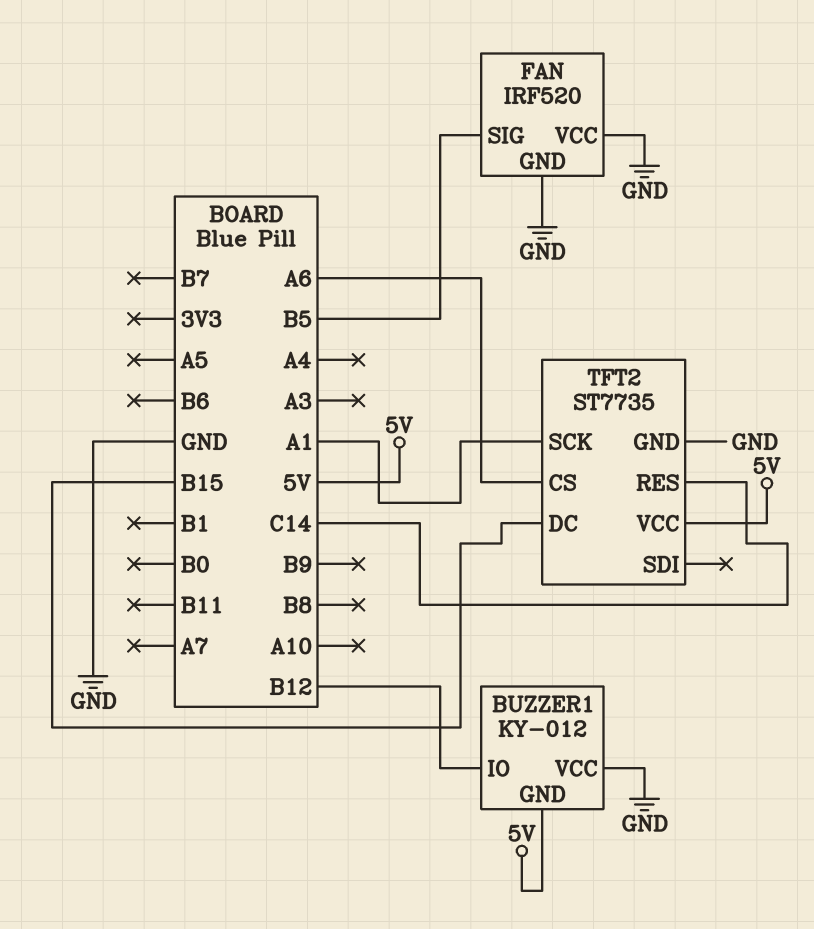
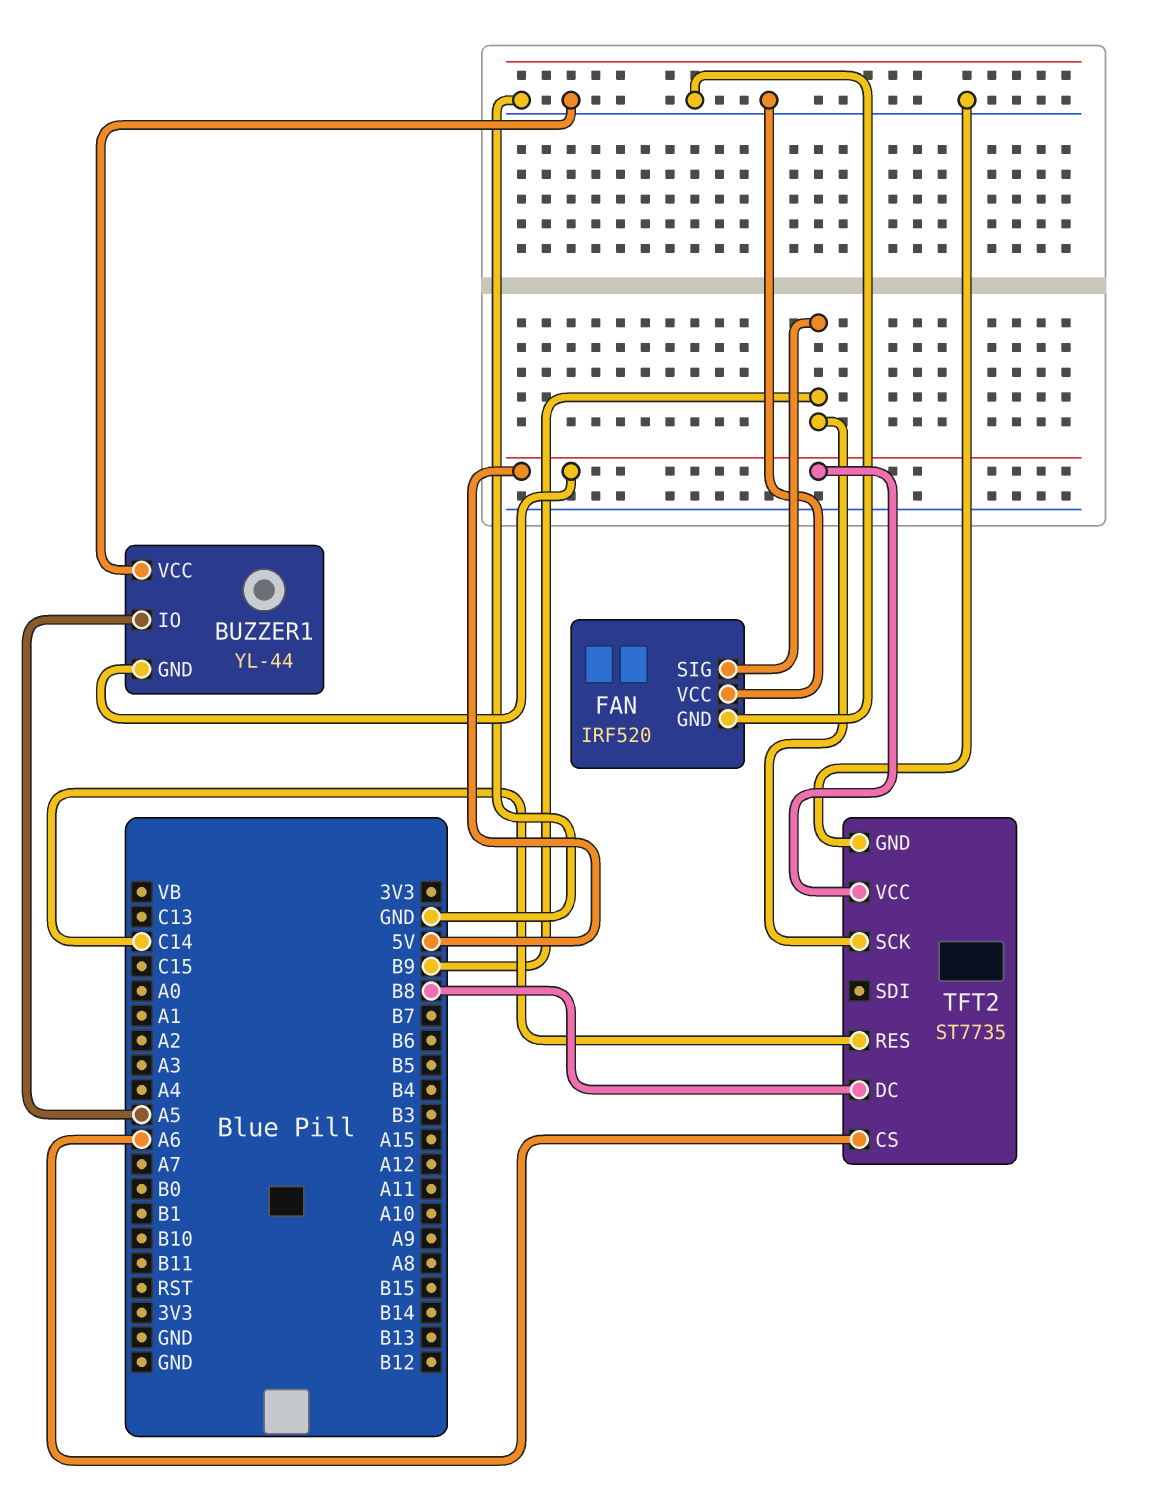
BUZZER1: KY-012 -> YL-44
BUZZER1 pin IO: B12 -> A5
FAN pin SIG: B5 -> B9
TFT2 pin DC: B15 -> B8
TFT2 pin SCK: A1 -> B9

